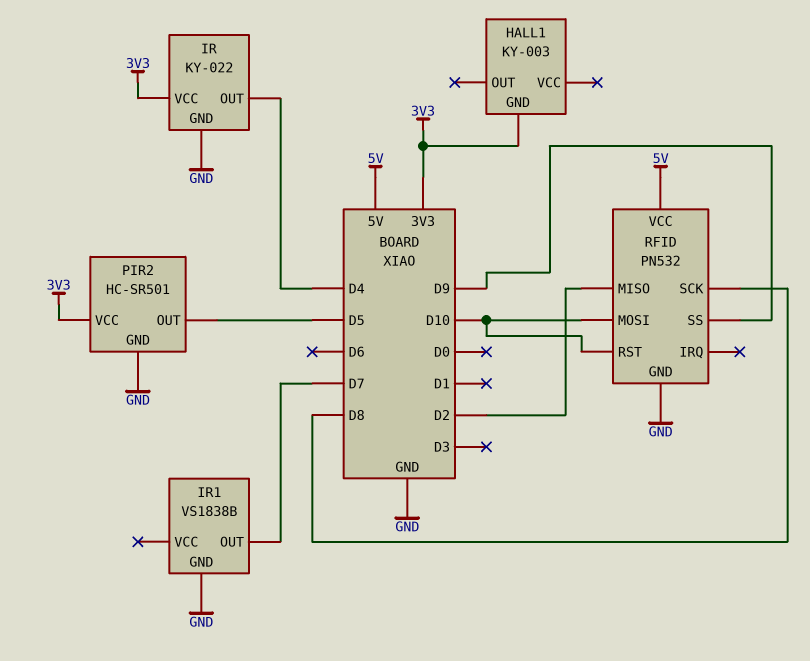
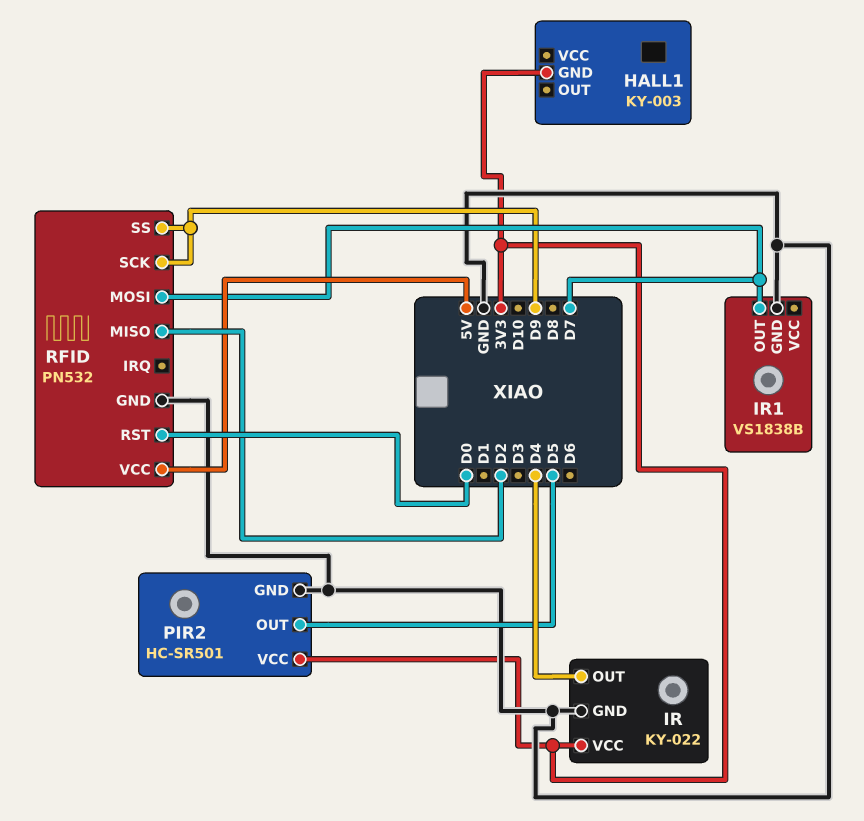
RFID pin MOSI: D10 -> D7
RFID pin RST: D10 -> D0
RFID pin SCK: D8 -> D9

